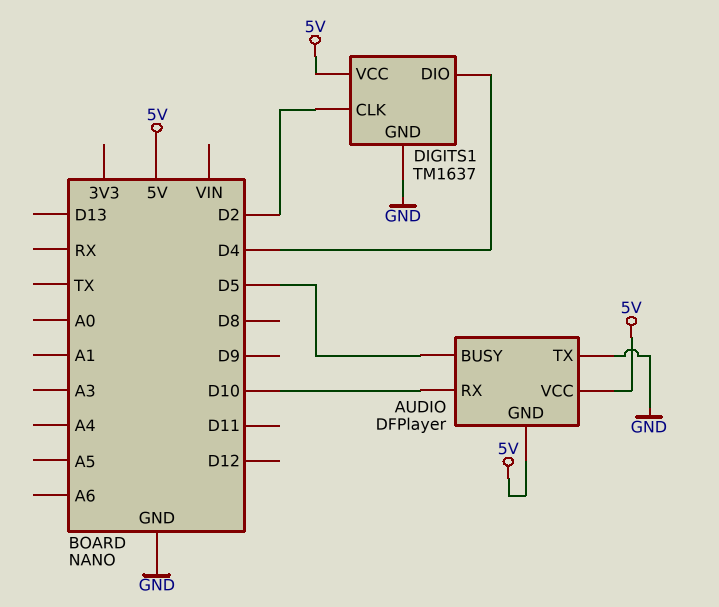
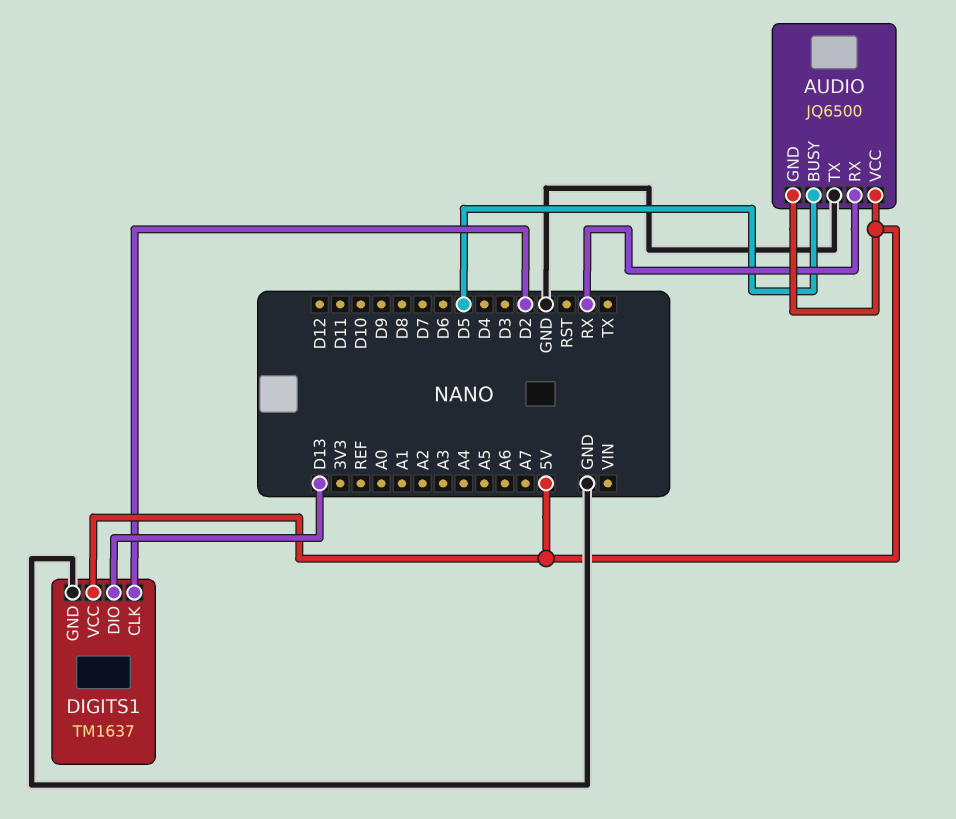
AUDIO: DFPlayer -> JQ6500
AUDIO pin RX: D10 -> RX
DIGITS1 pin DIO: D4 -> D13

